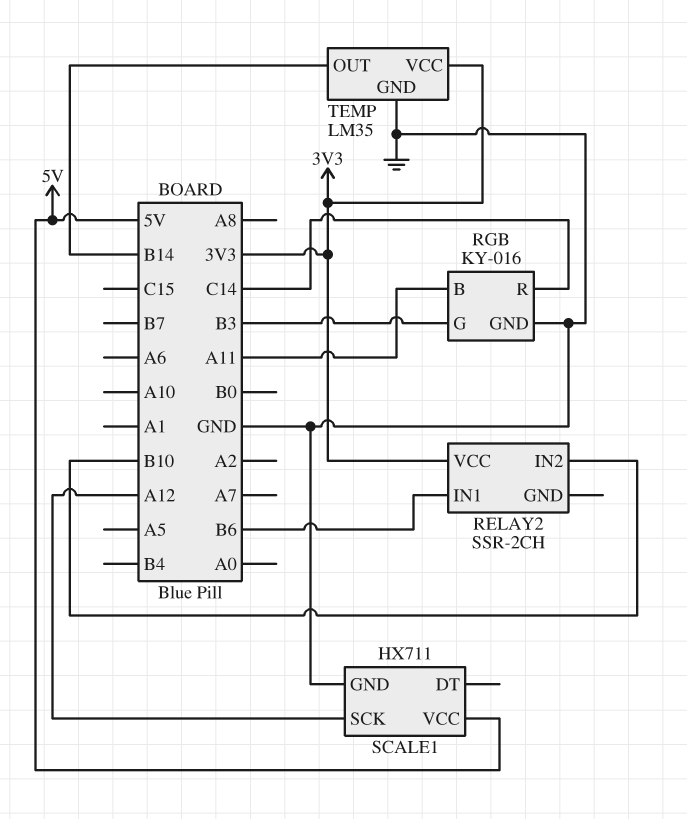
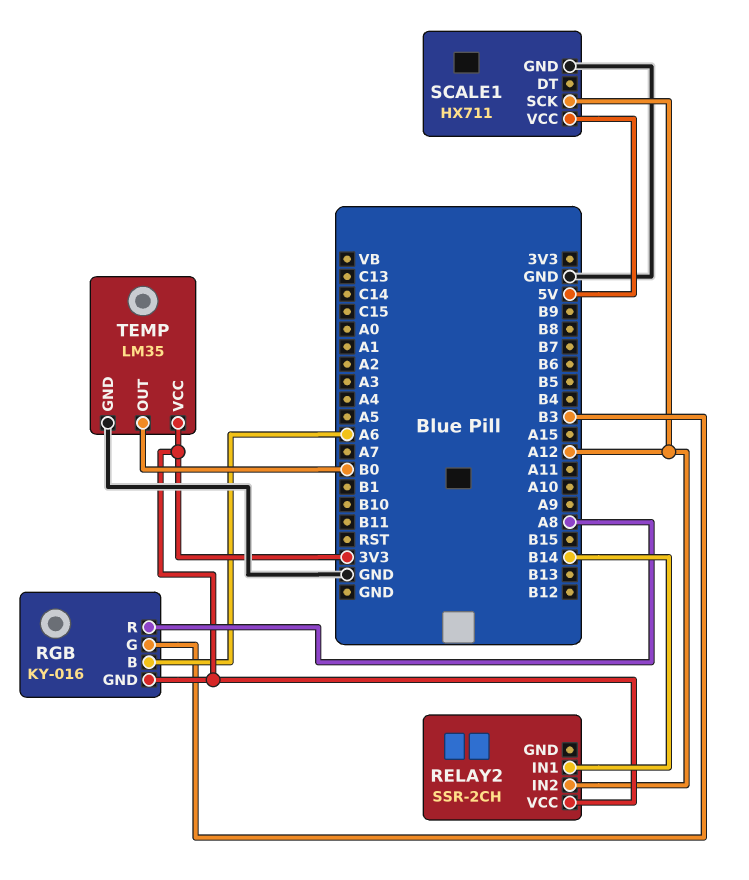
RELAY2 pin IN1: B6 -> B14
RELAY2 pin IN2: B10 -> A12
RGB pin B: A11 -> A6
RGB pin GND: GND -> 3V3
RGB pin R: C14 -> A8
TEMP pin OUT: B14 -> B0

